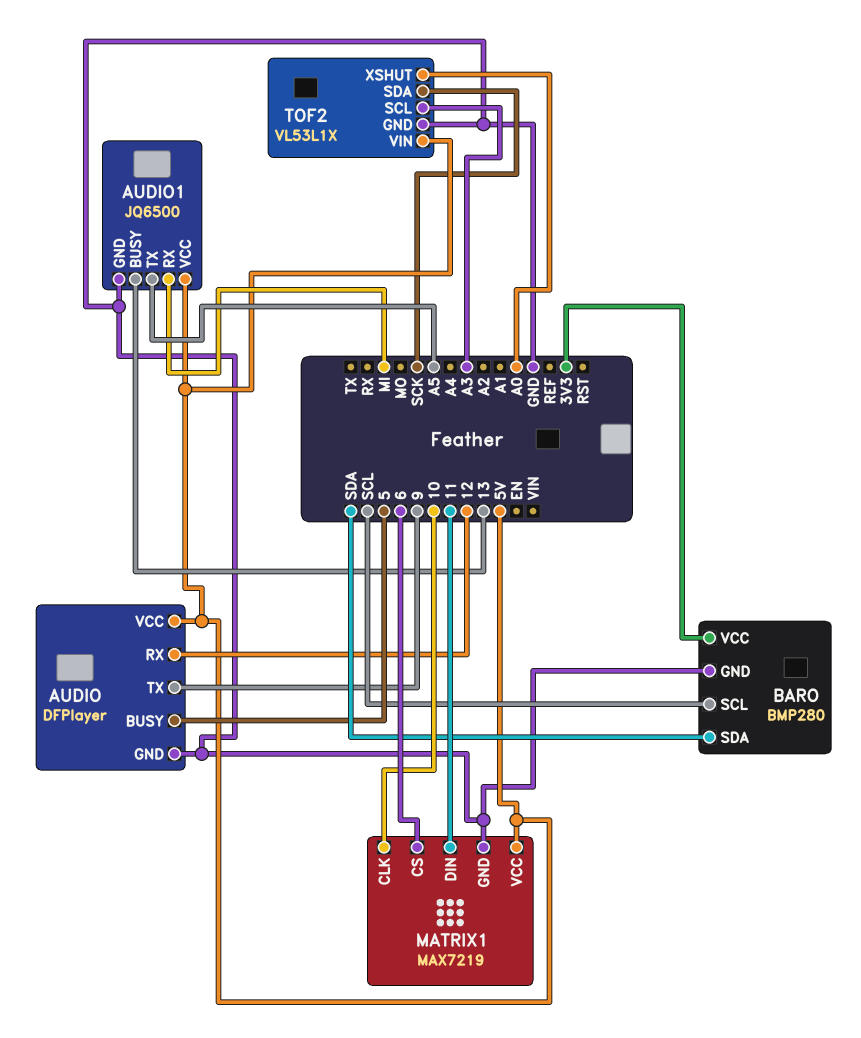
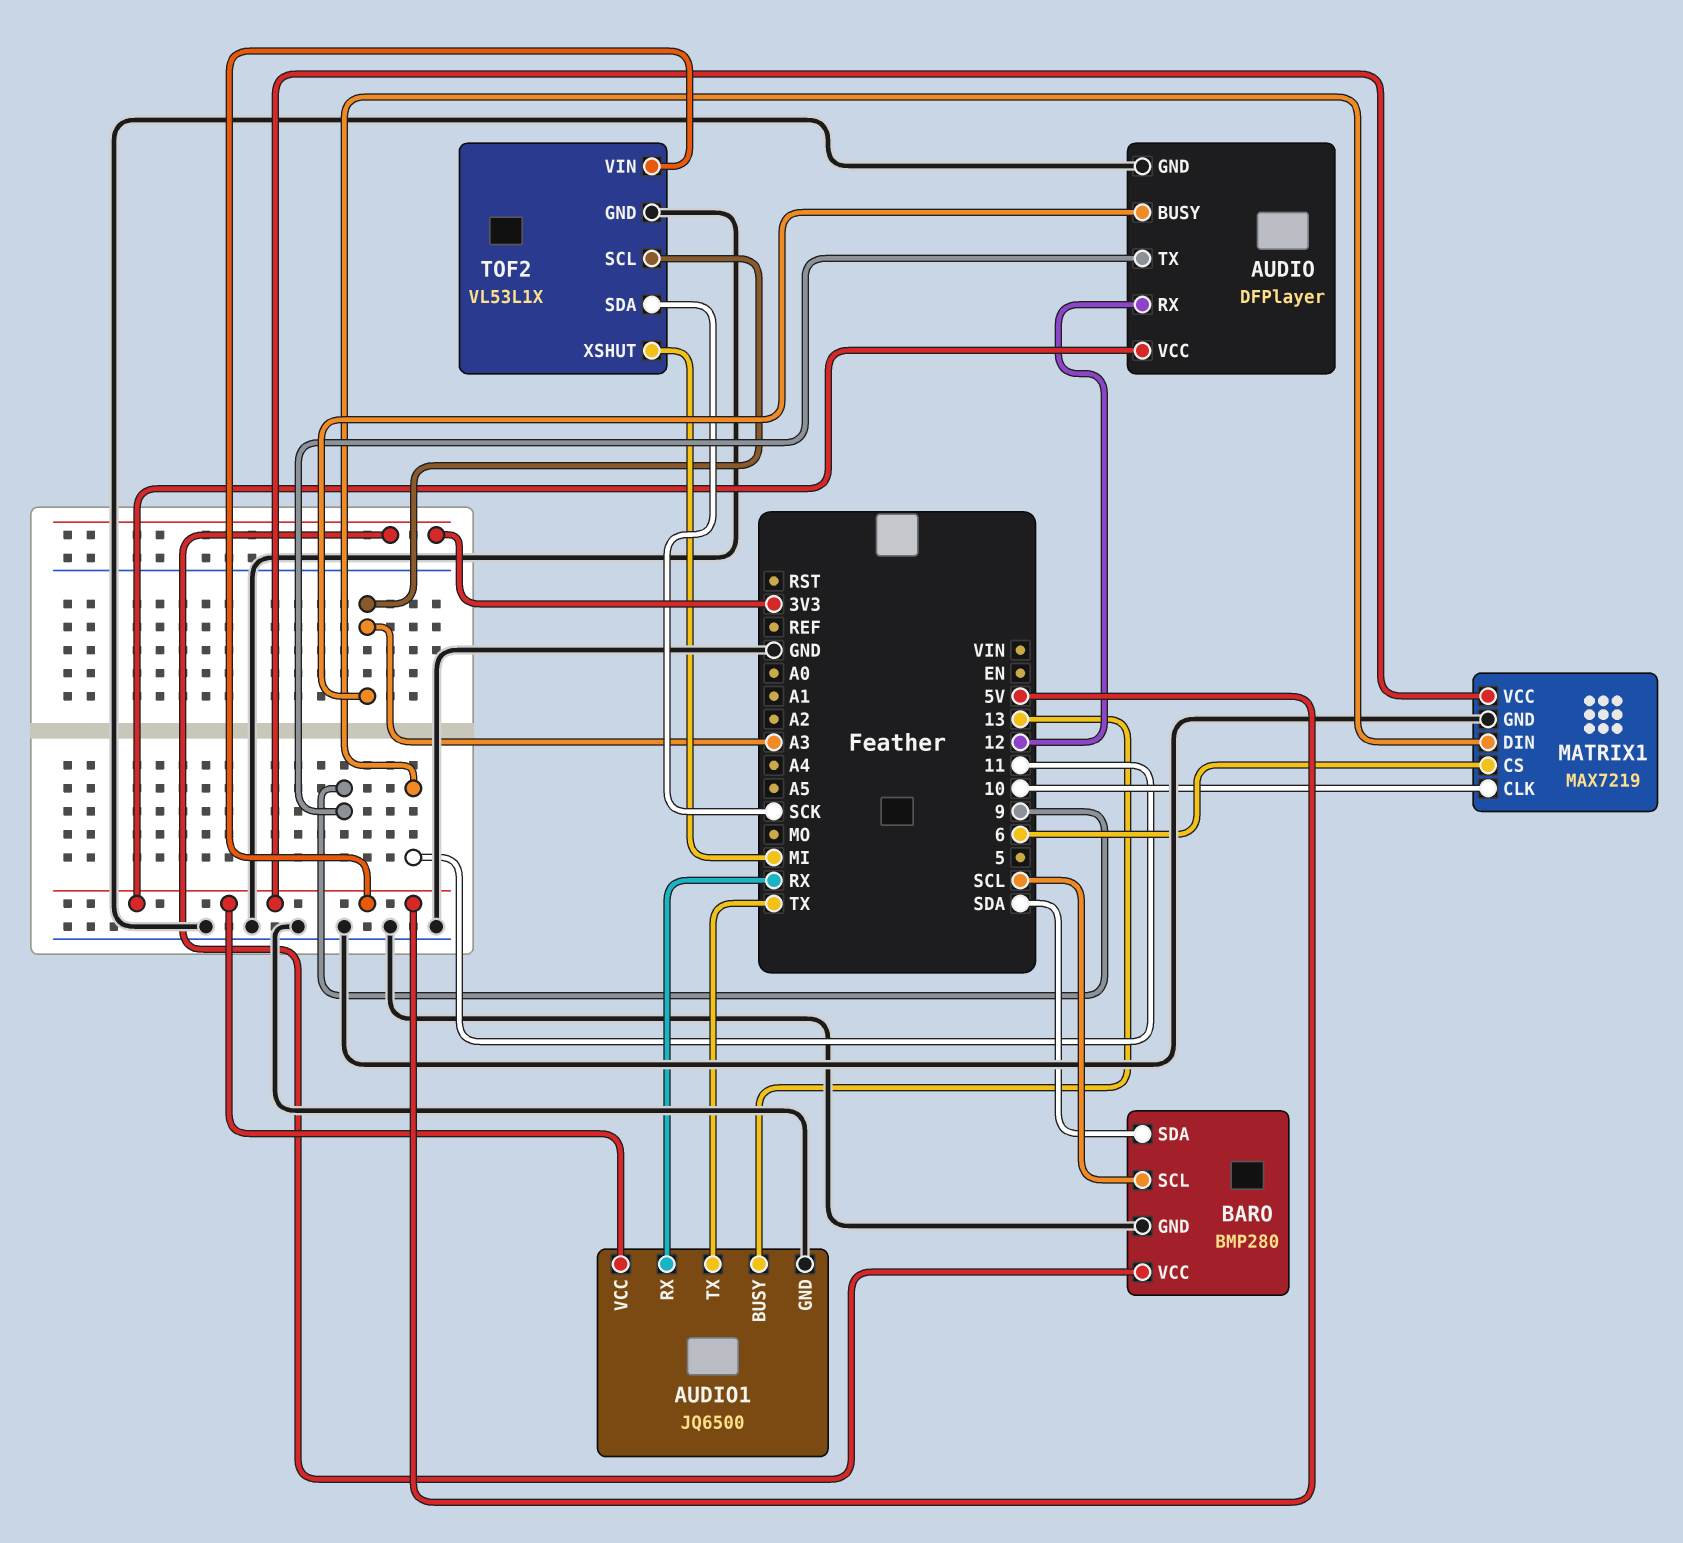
AUDIO pin BUSY: 5 -> A3
AUDIO1 pin RX: MI -> RX
AUDIO1 pin TX: A5 -> TX
TOF2 pin XSHUT: A0 -> MI

